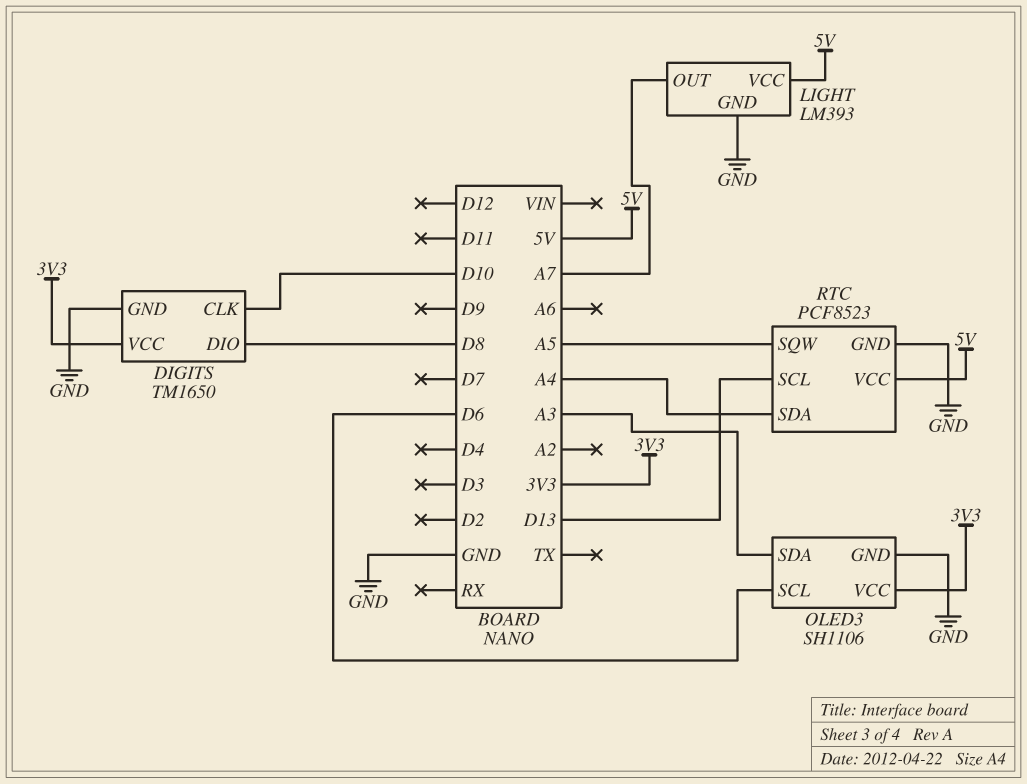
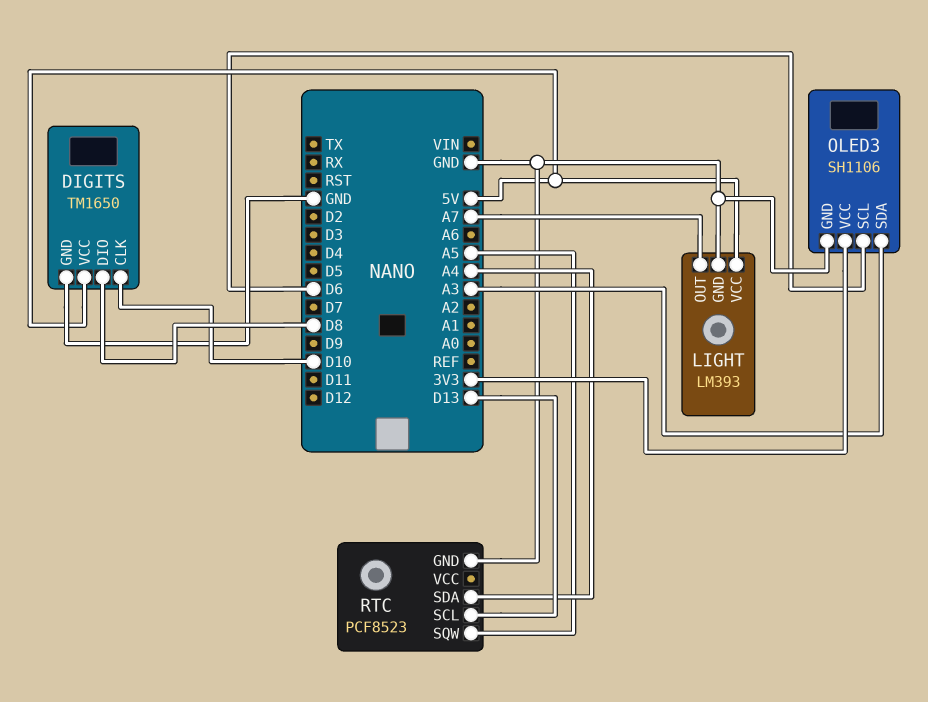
DIGITS pin VCC: 3V3 -> 5V
RTC pin VCC: 5V -> none

